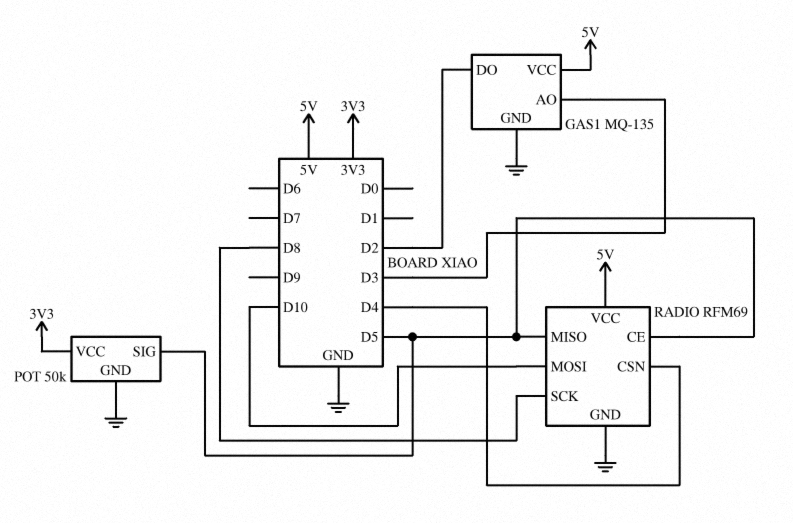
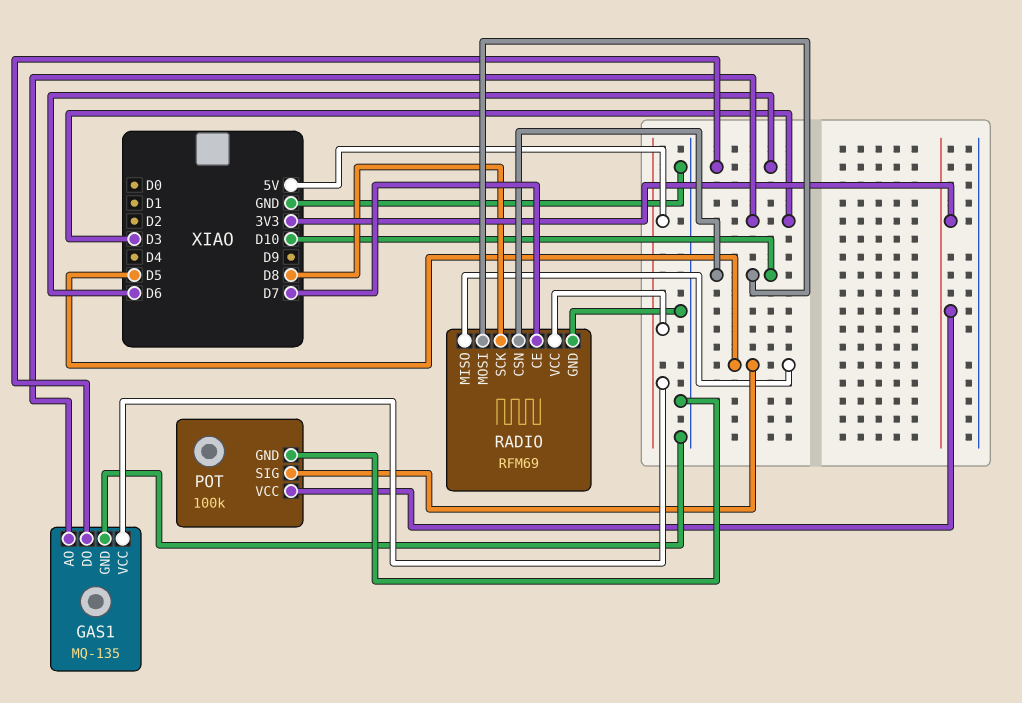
GAS1 pin DO: D2 -> D6
POT: 50k -> 100k
RADIO pin CE: D5 -> D7
RADIO pin CSN: D4 -> D10

